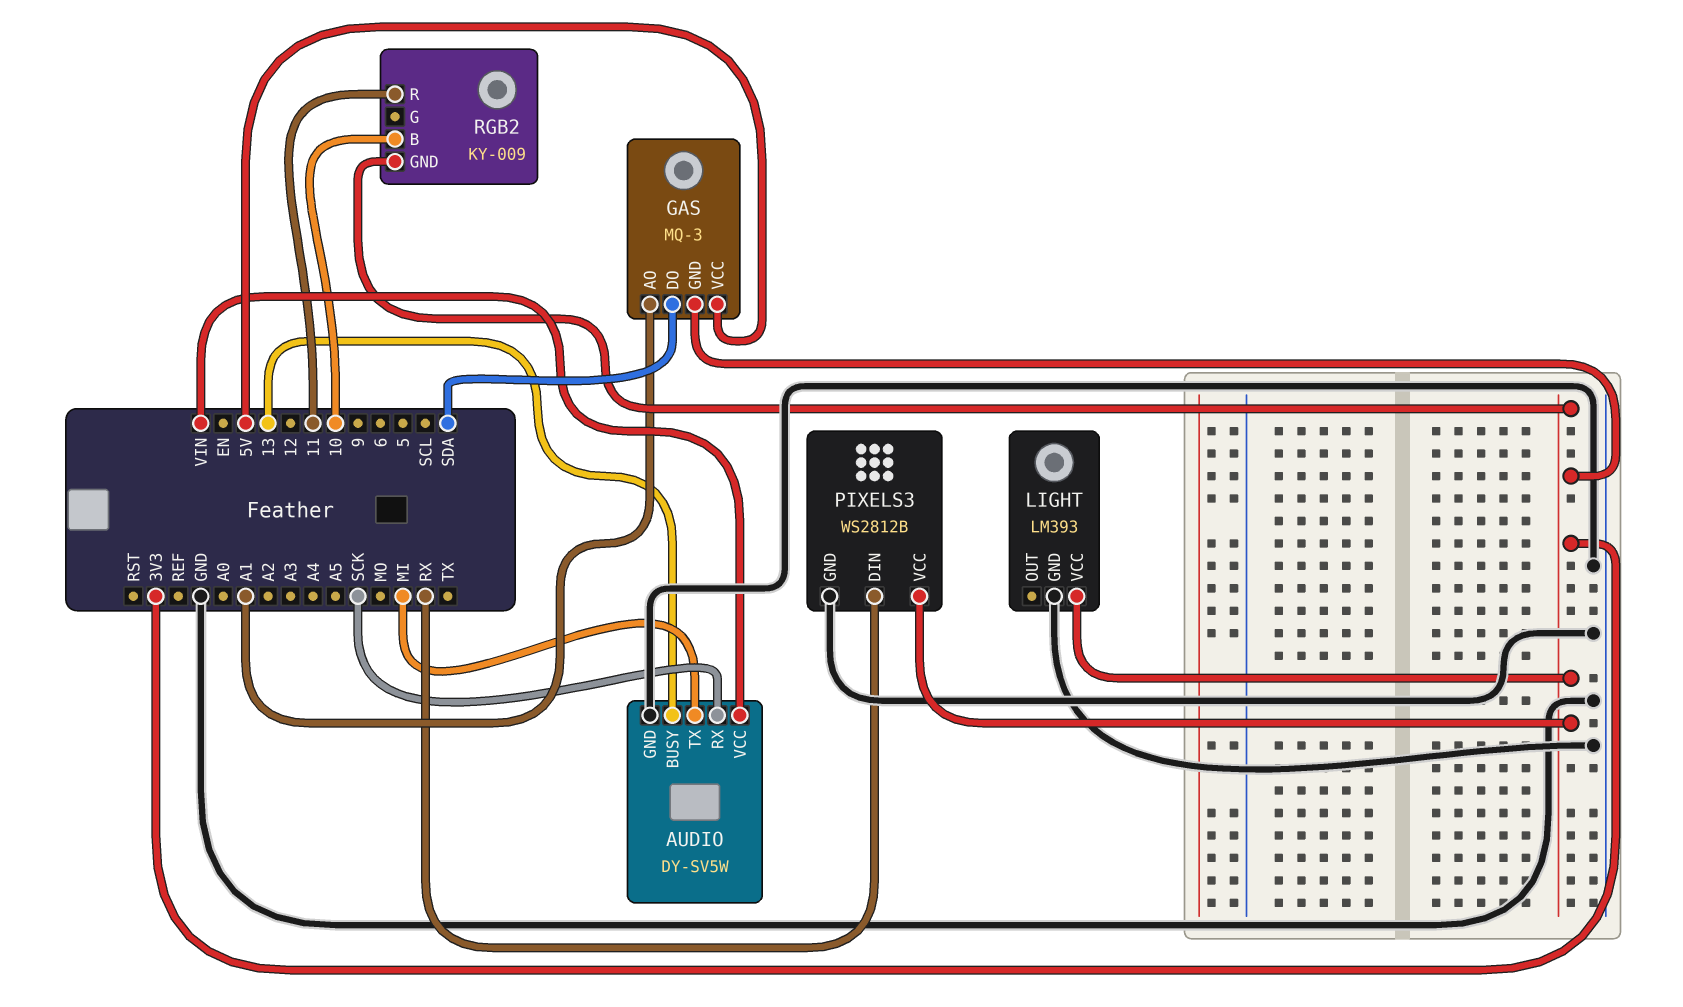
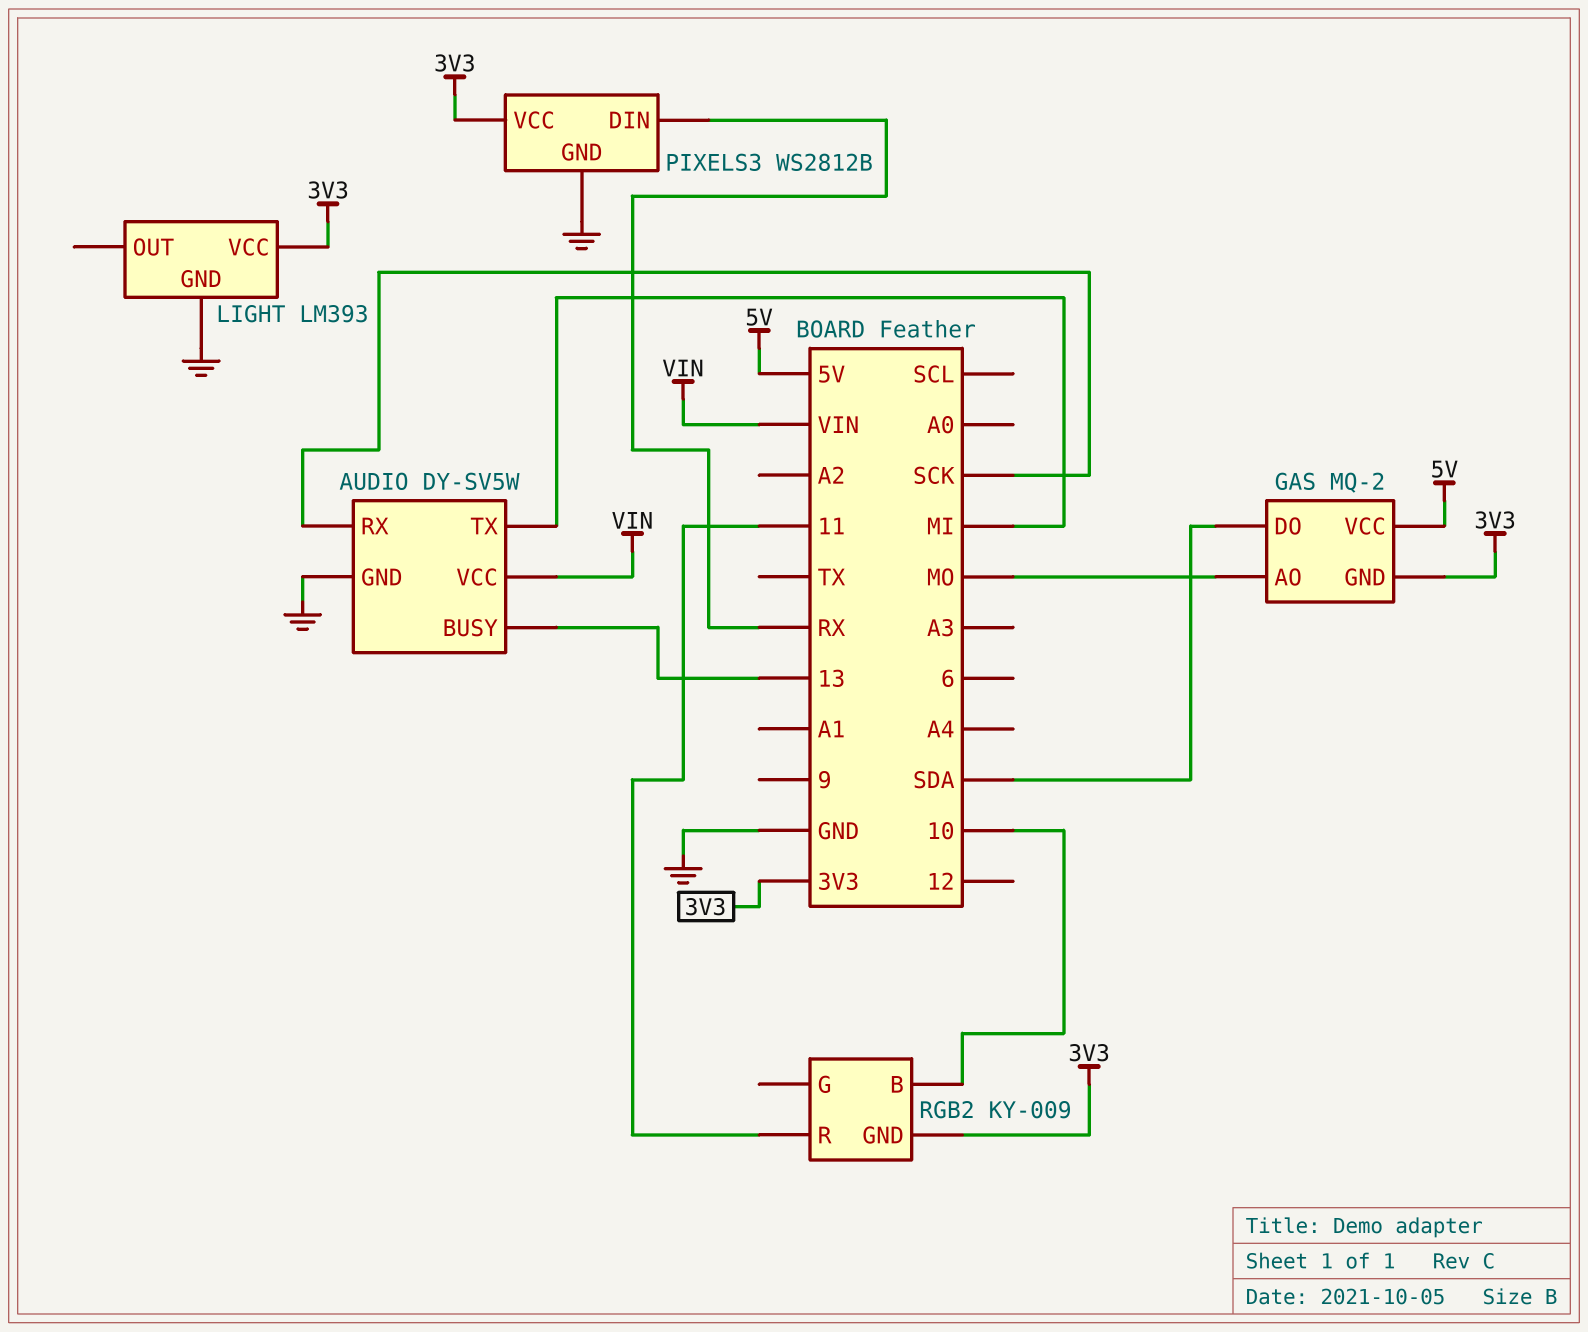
GAS: MQ-3 -> MQ-2
GAS pin AO: A1 -> MO

